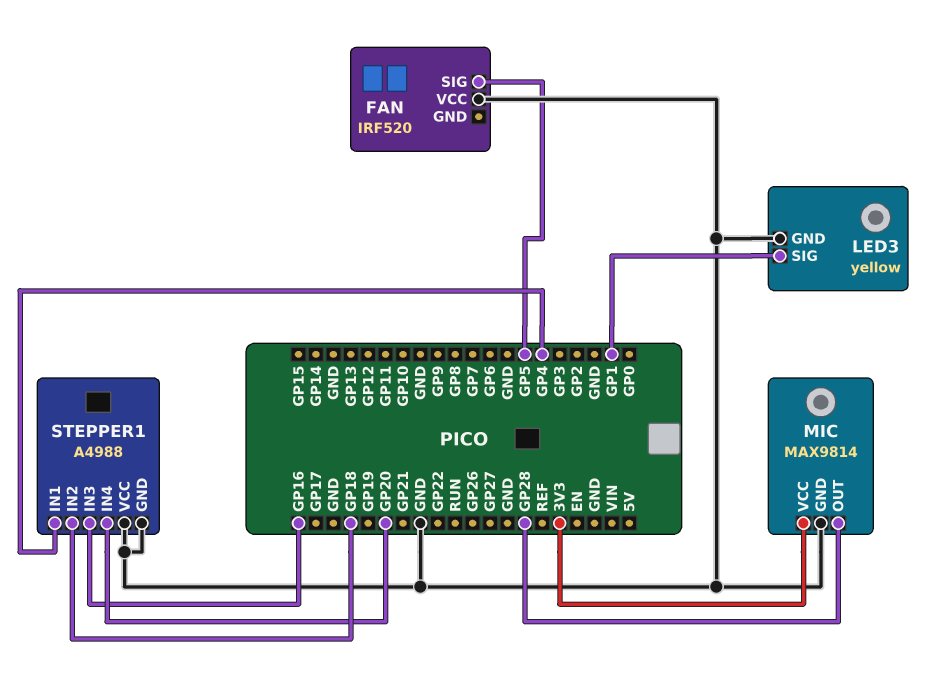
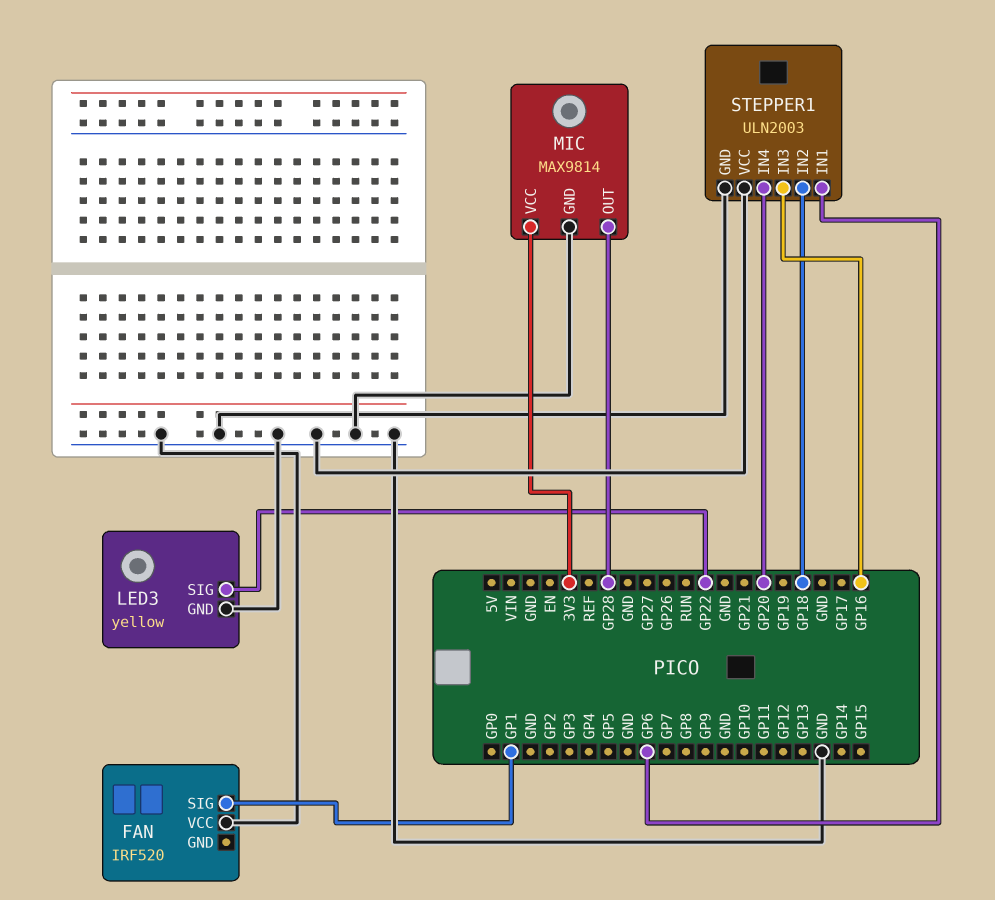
FAN pin SIG: GP5 -> GP1
LED3 pin SIG: GP1 -> GP22
STEPPER1: A4988 -> ULN2003
STEPPER1 pin IN1: GP4 -> GP6

